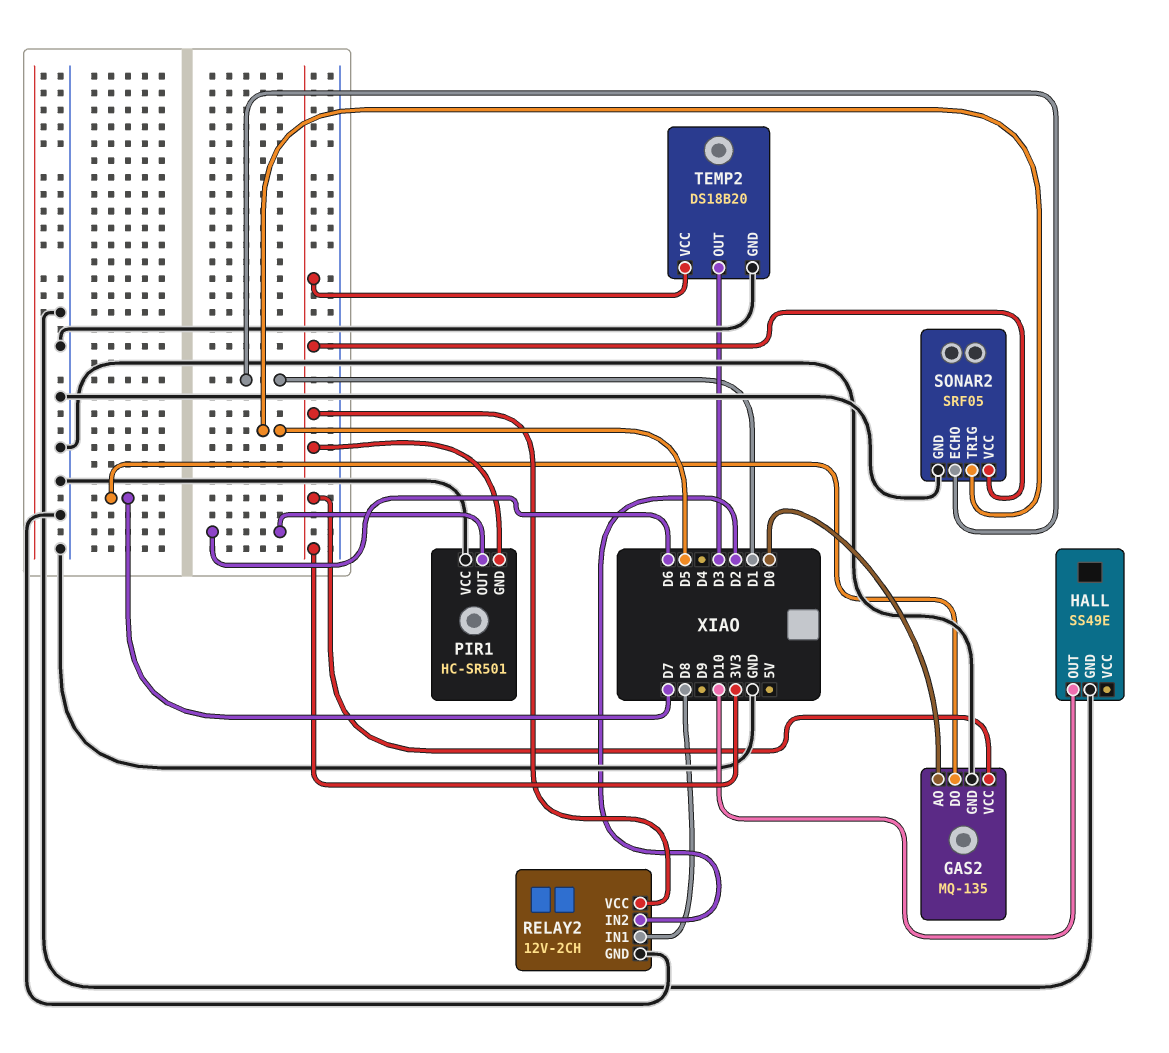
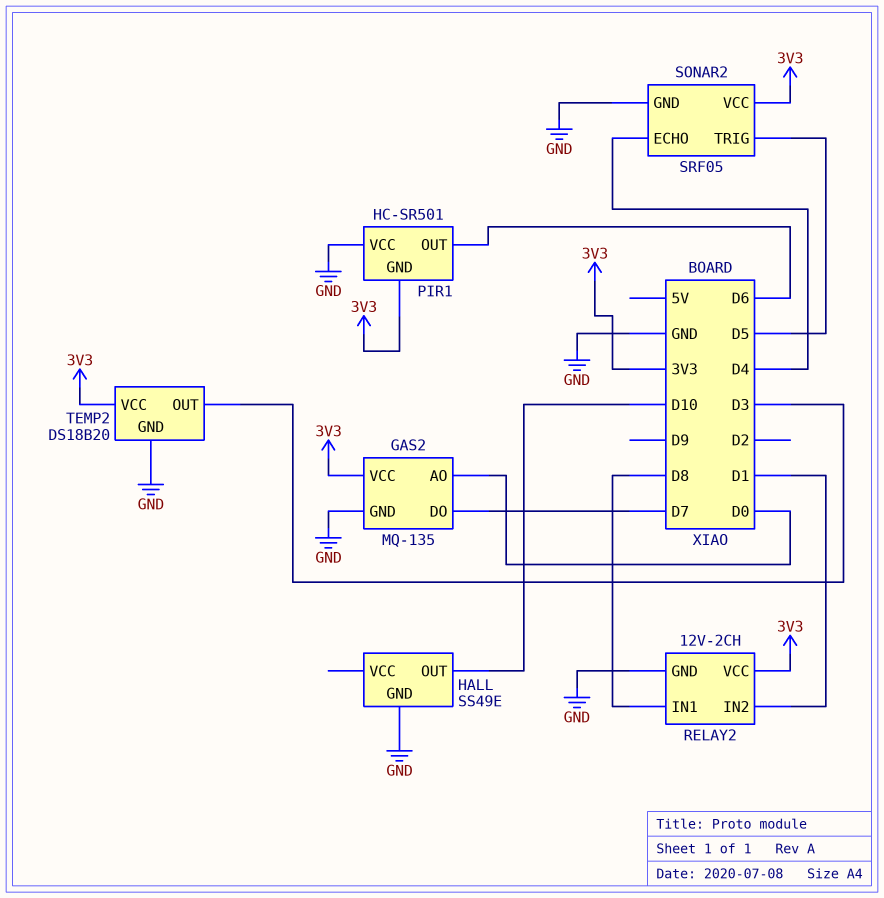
RELAY2 pin IN2: D2 -> D1
SONAR2 pin ECHO: D1 -> D4

